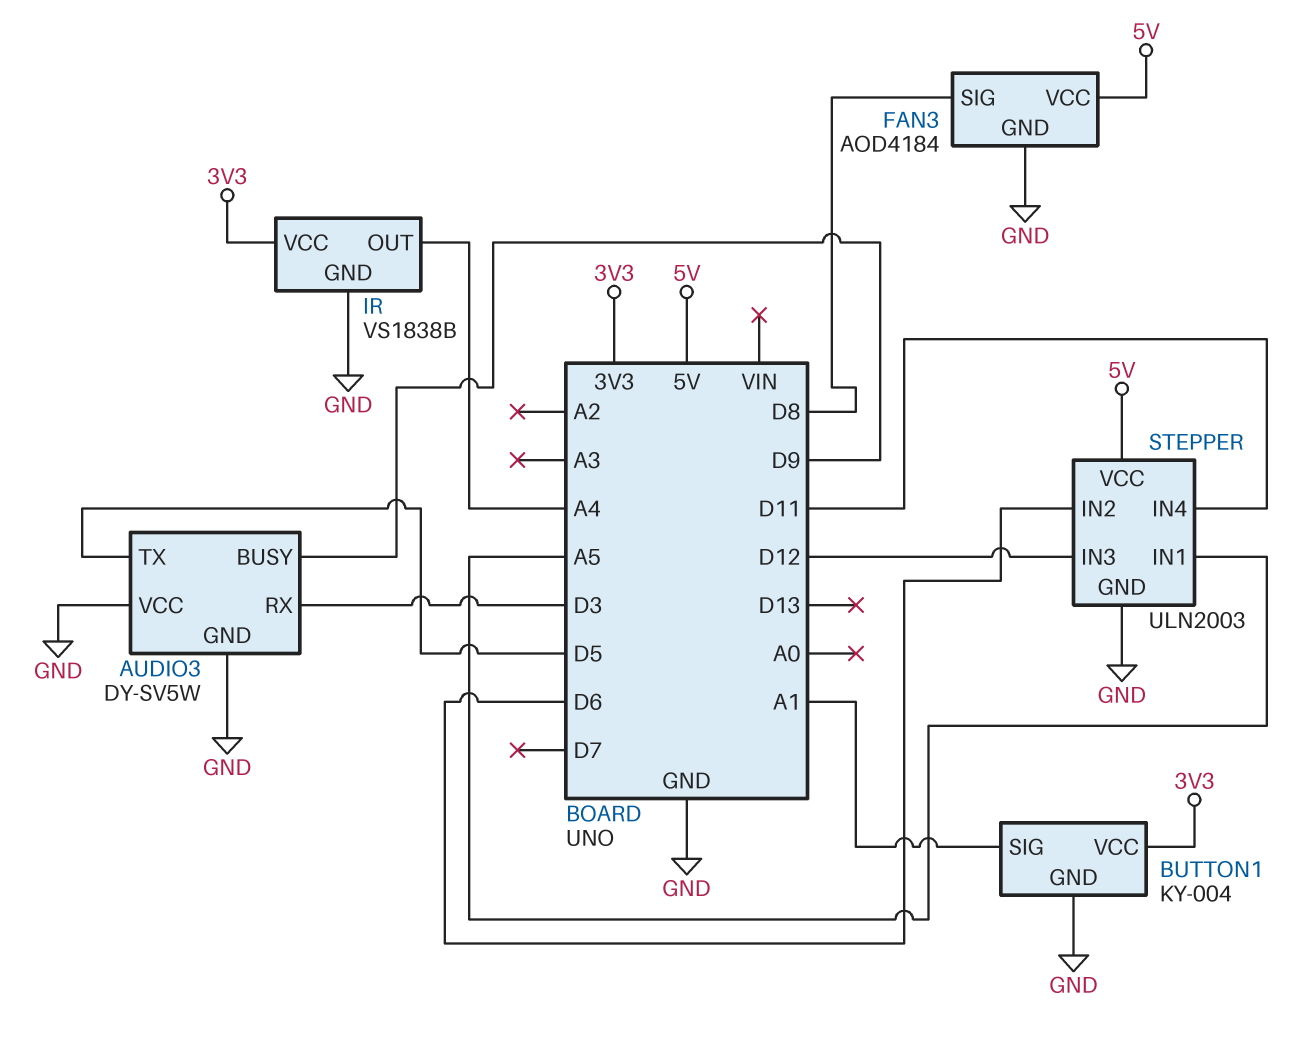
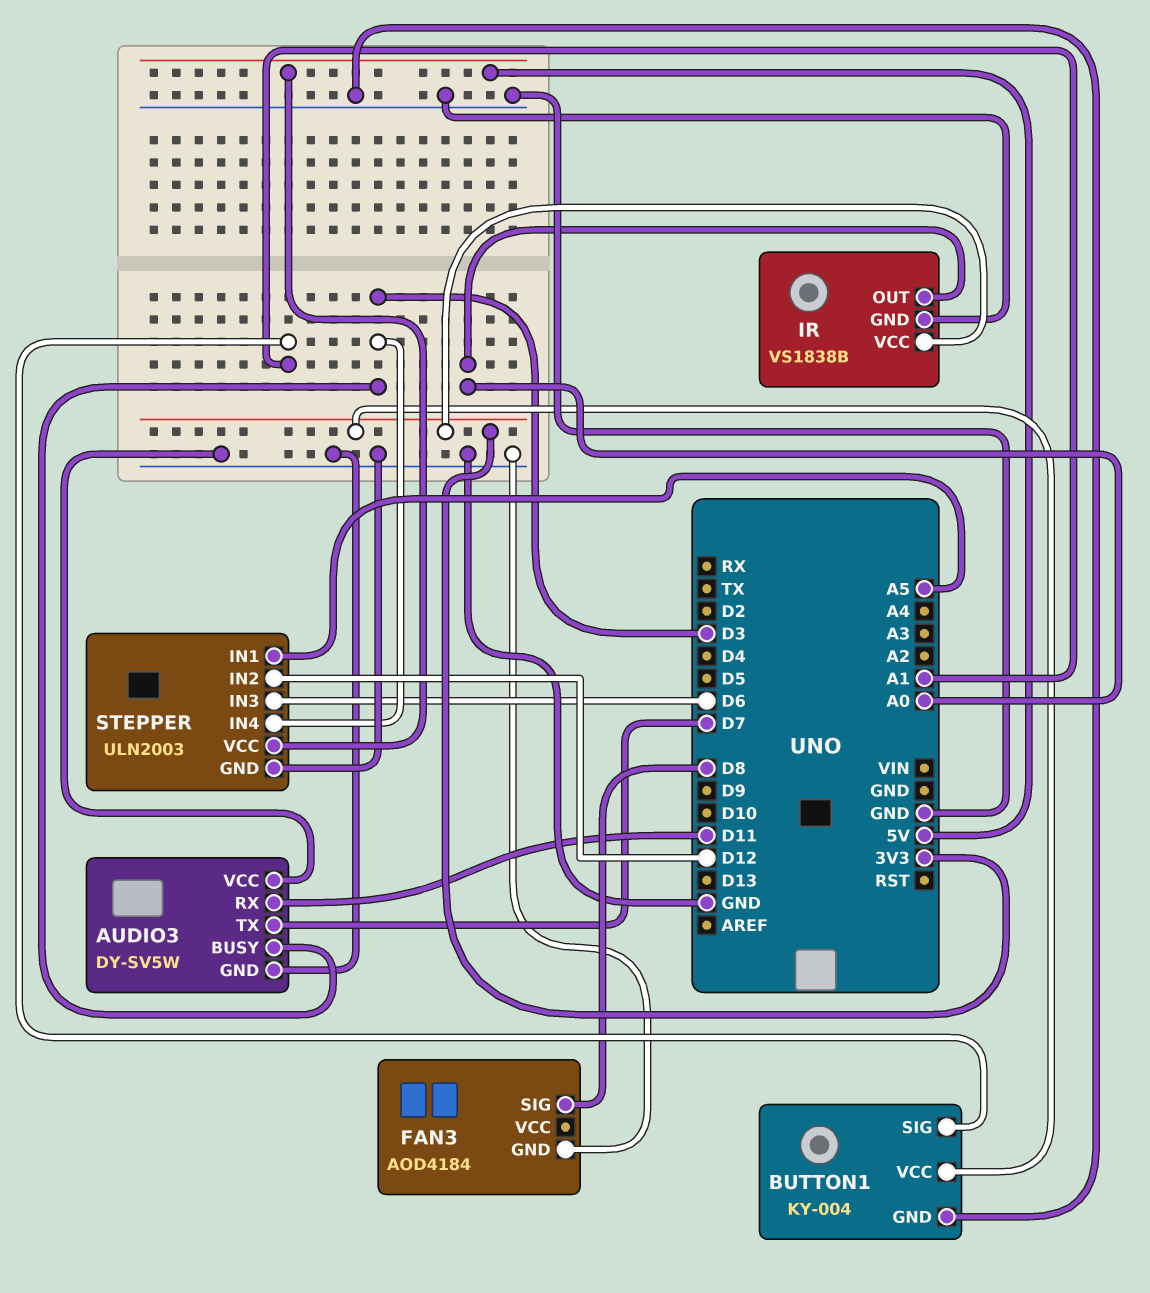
AUDIO3 pin BUSY: D9 -> D3
AUDIO3 pin RX: D3 -> D11
AUDIO3 pin TX: D5 -> D7
FAN3 pin VCC: 5V -> none
IR pin OUT: A4 -> A0
STEPPER pin IN2: D6 -> D12
STEPPER pin IN3: D12 -> D6
STEPPER pin IN4: D11 -> D3

